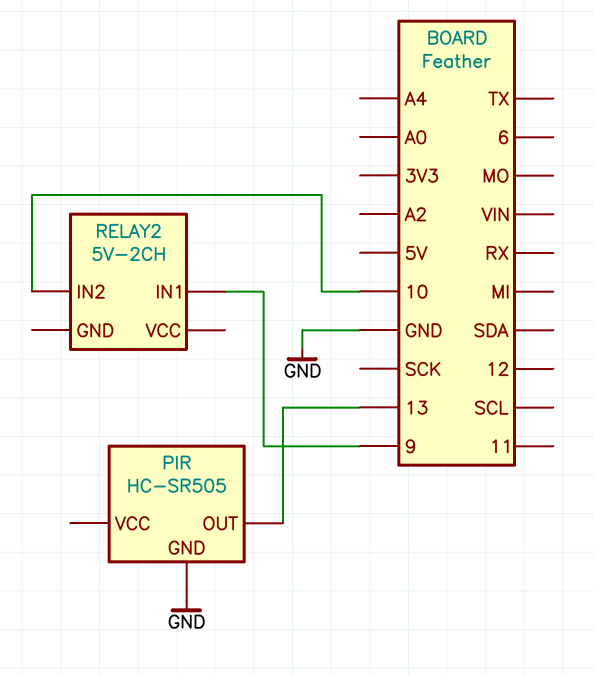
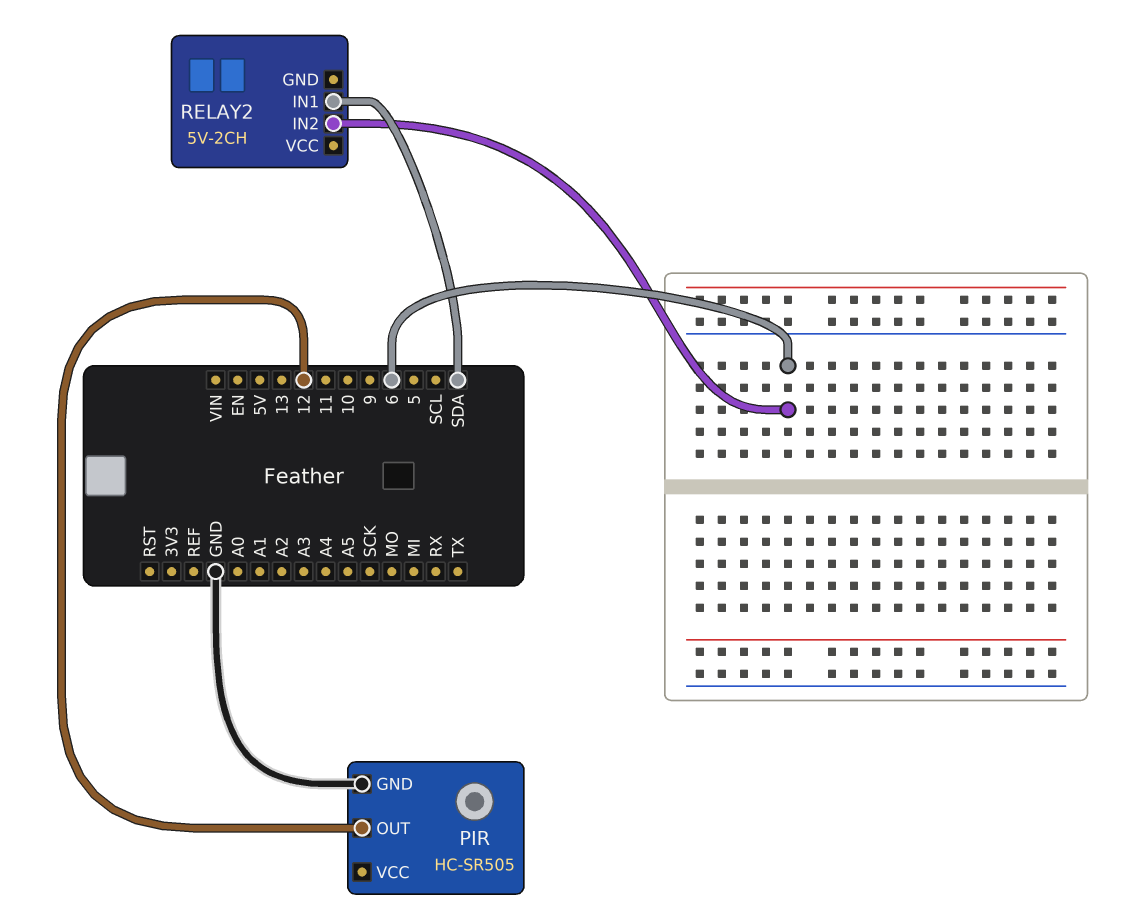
PIR pin OUT: 13 -> 12
RELAY2 pin IN1: 9 -> SDA
RELAY2 pin IN2: 10 -> 6

